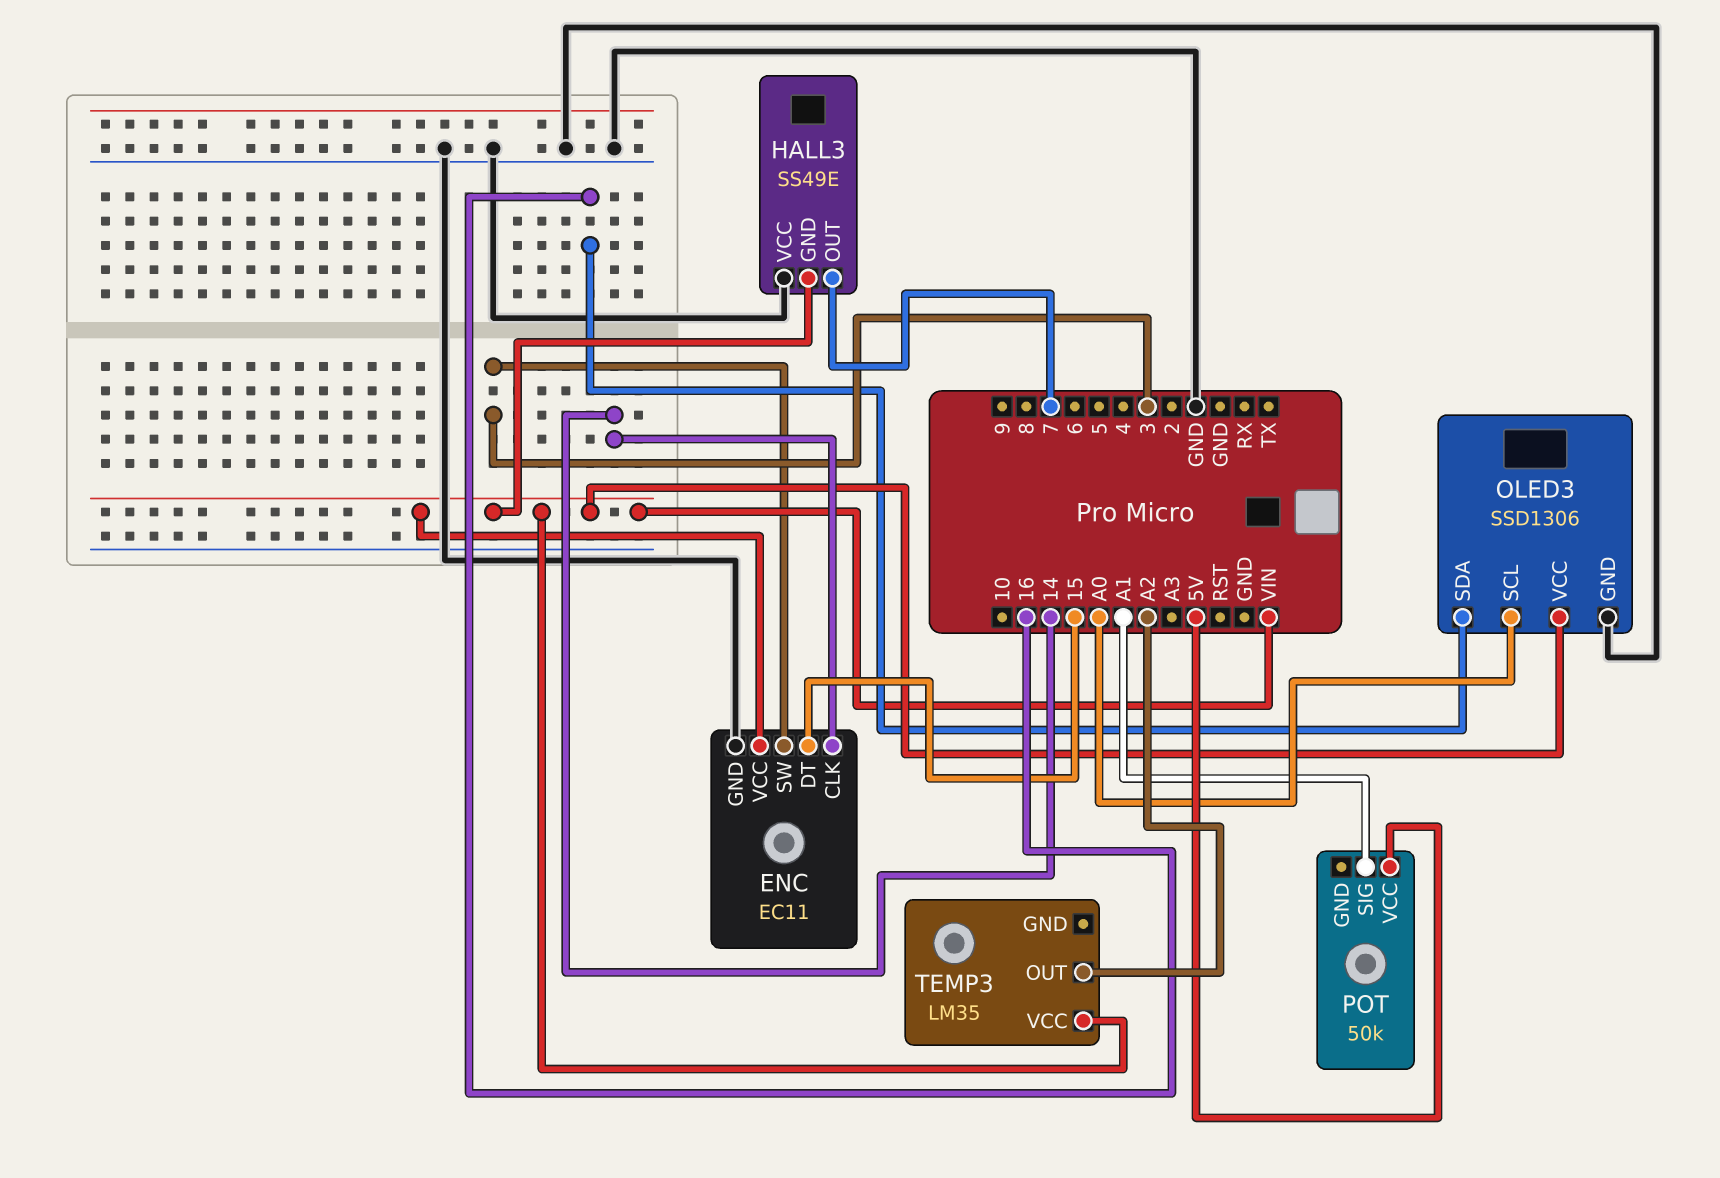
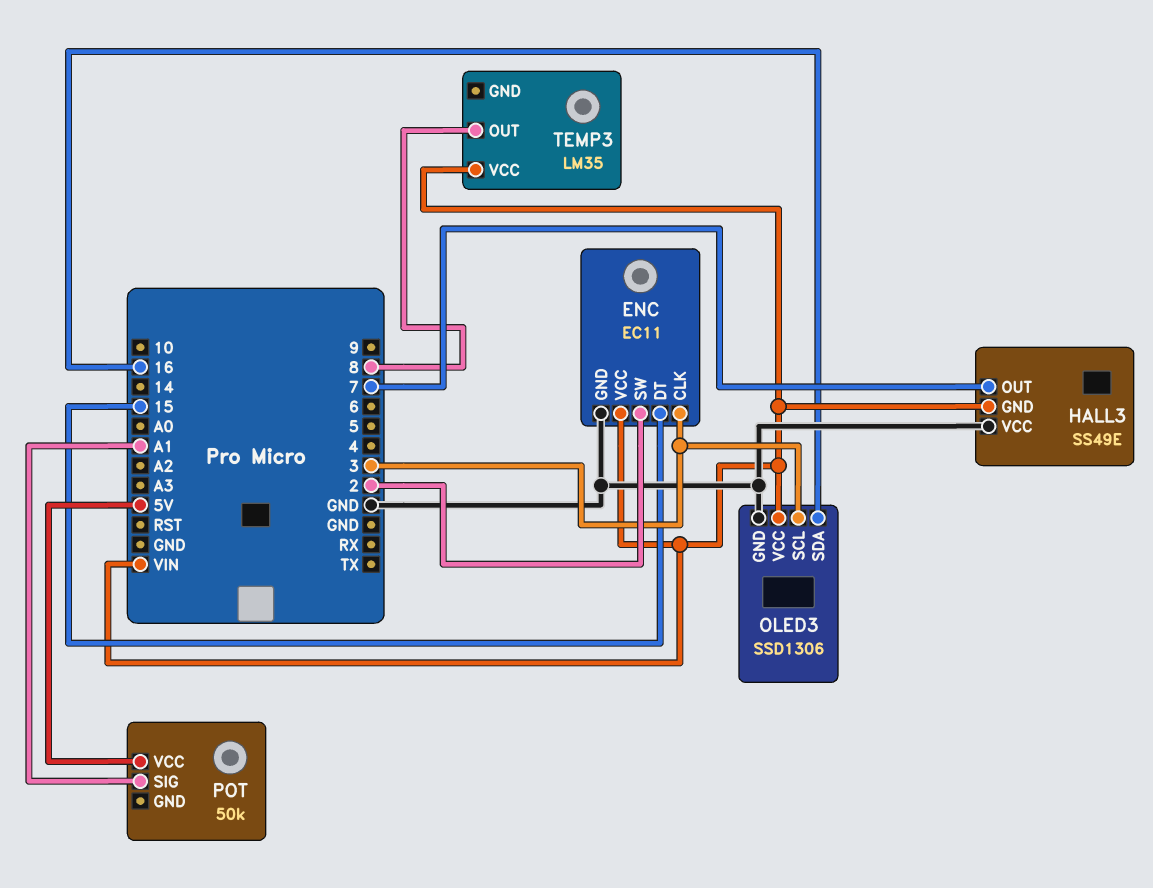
ENC pin CLK: 14 -> 3
ENC pin SW: 3 -> 2
OLED3 pin SCL: A0 -> 3
TEMP3 pin OUT: A2 -> 8

